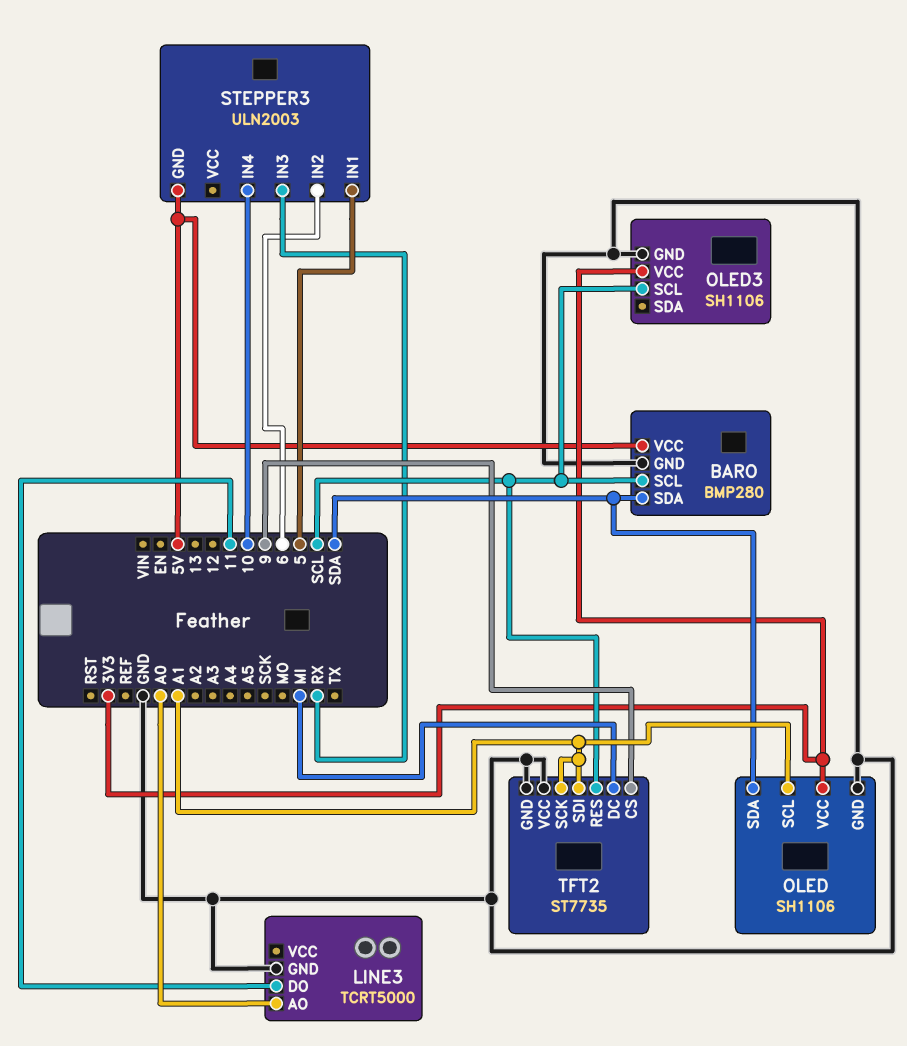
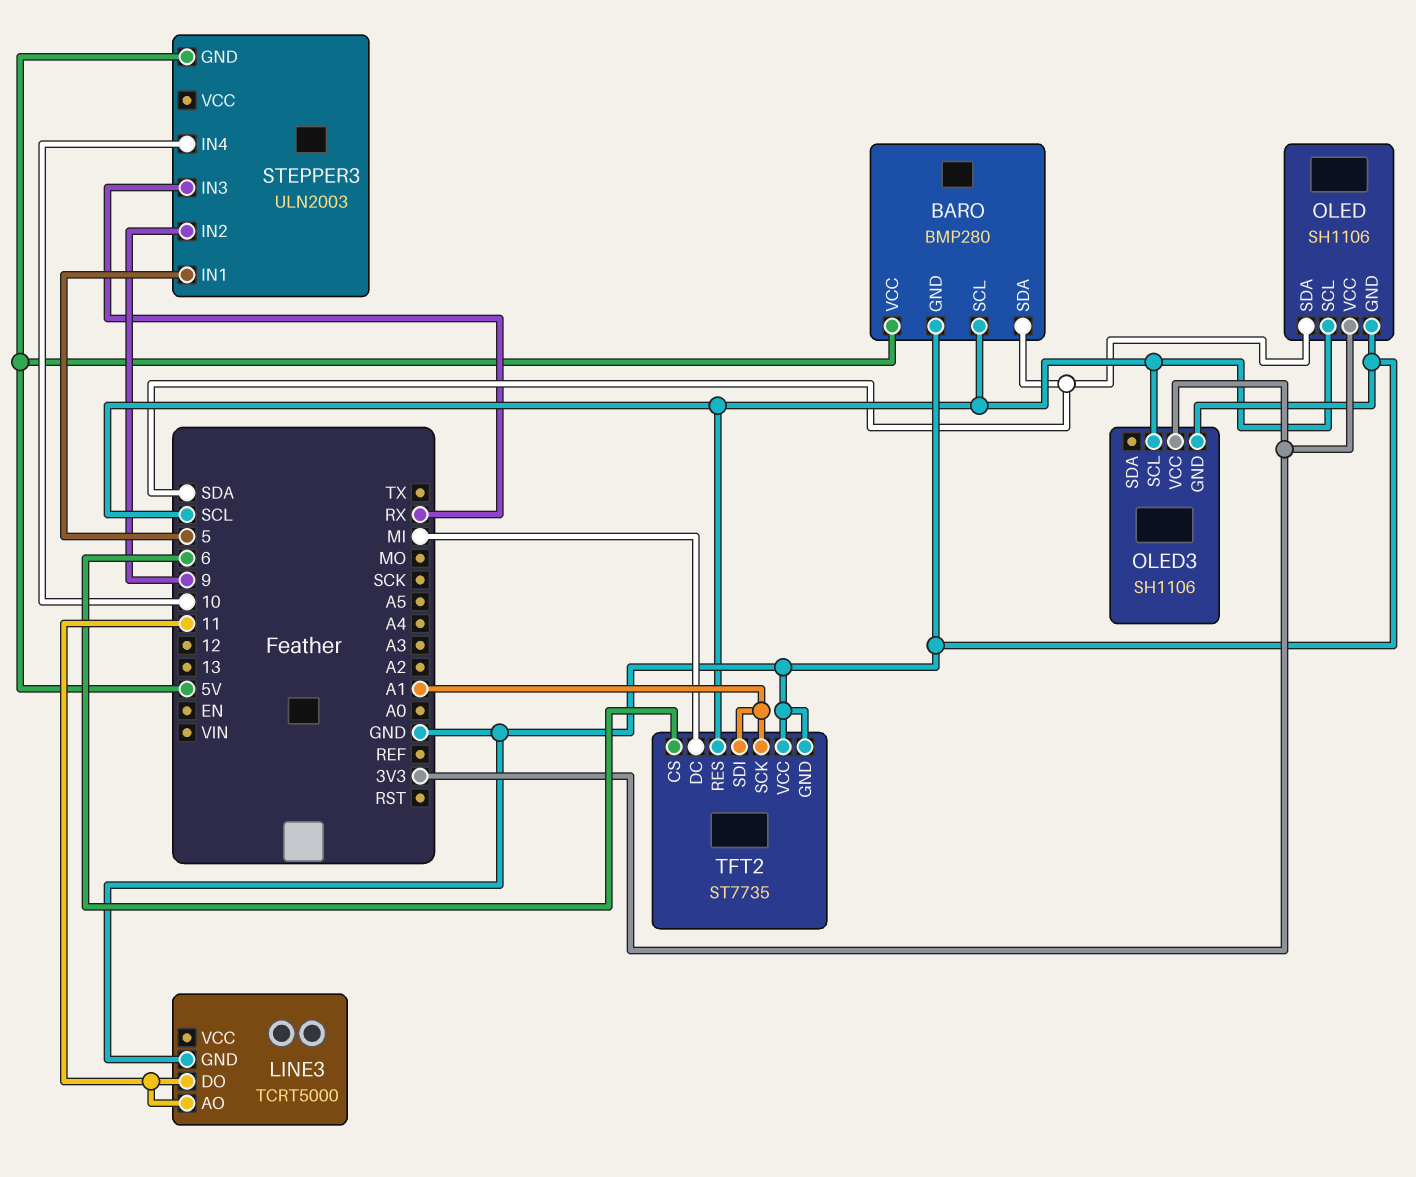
LINE3 pin AO: A0 -> 11
OLED pin SCL: A1 -> SCL
STEPPER3 pin IN2: 6 -> 9
TFT2 pin CS: 9 -> 6

